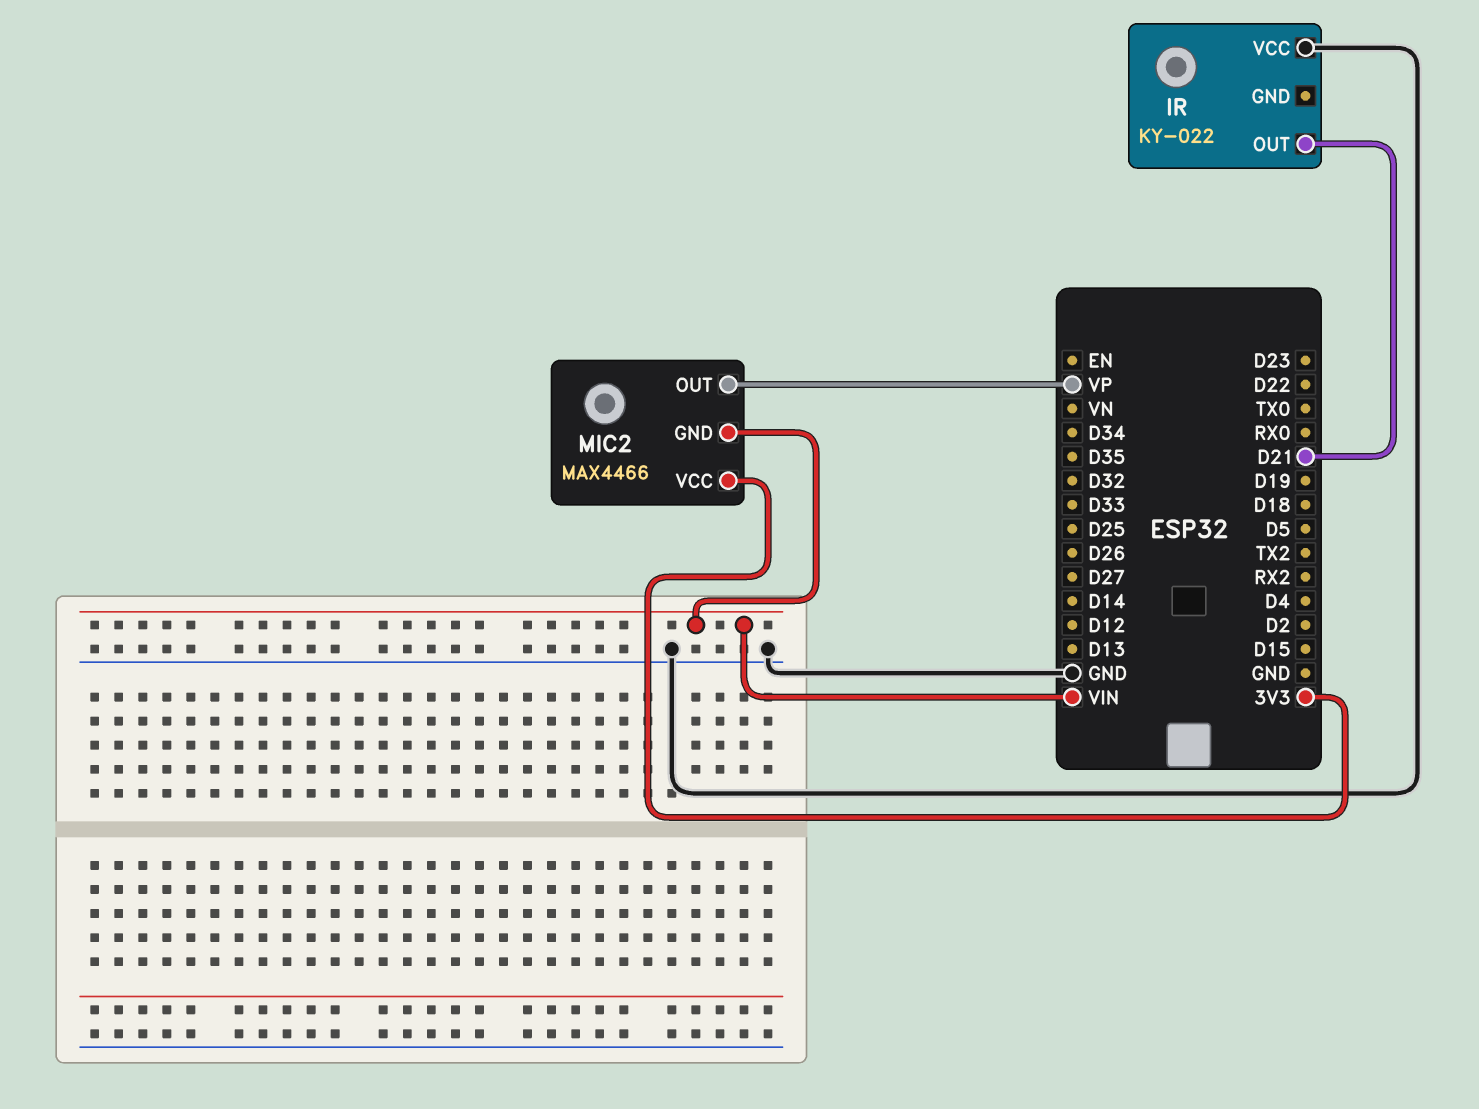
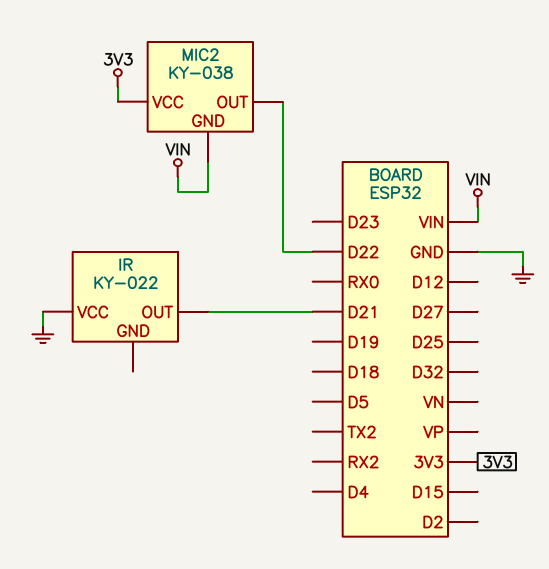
MIC2: MAX4466 -> KY-038
MIC2 pin OUT: VP -> D22

